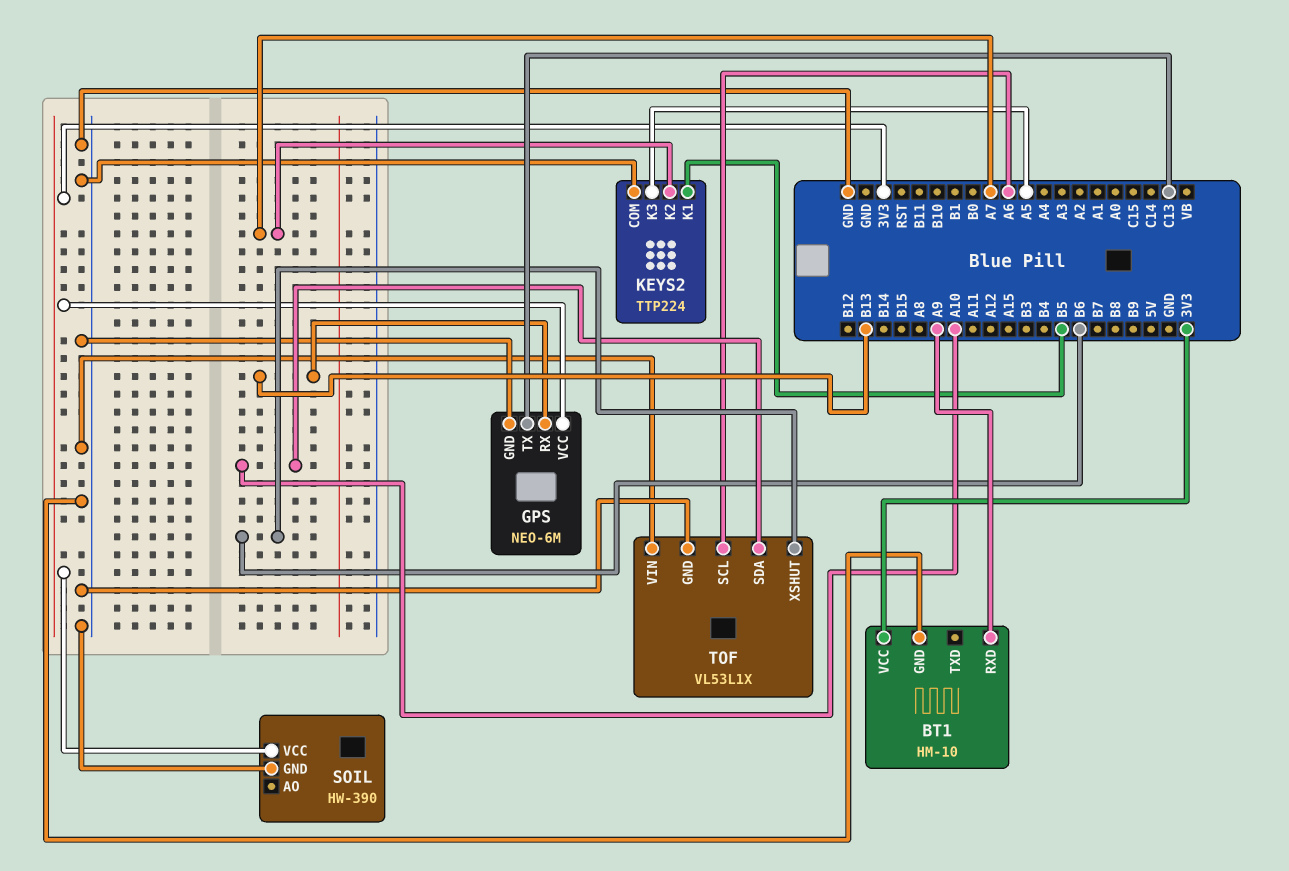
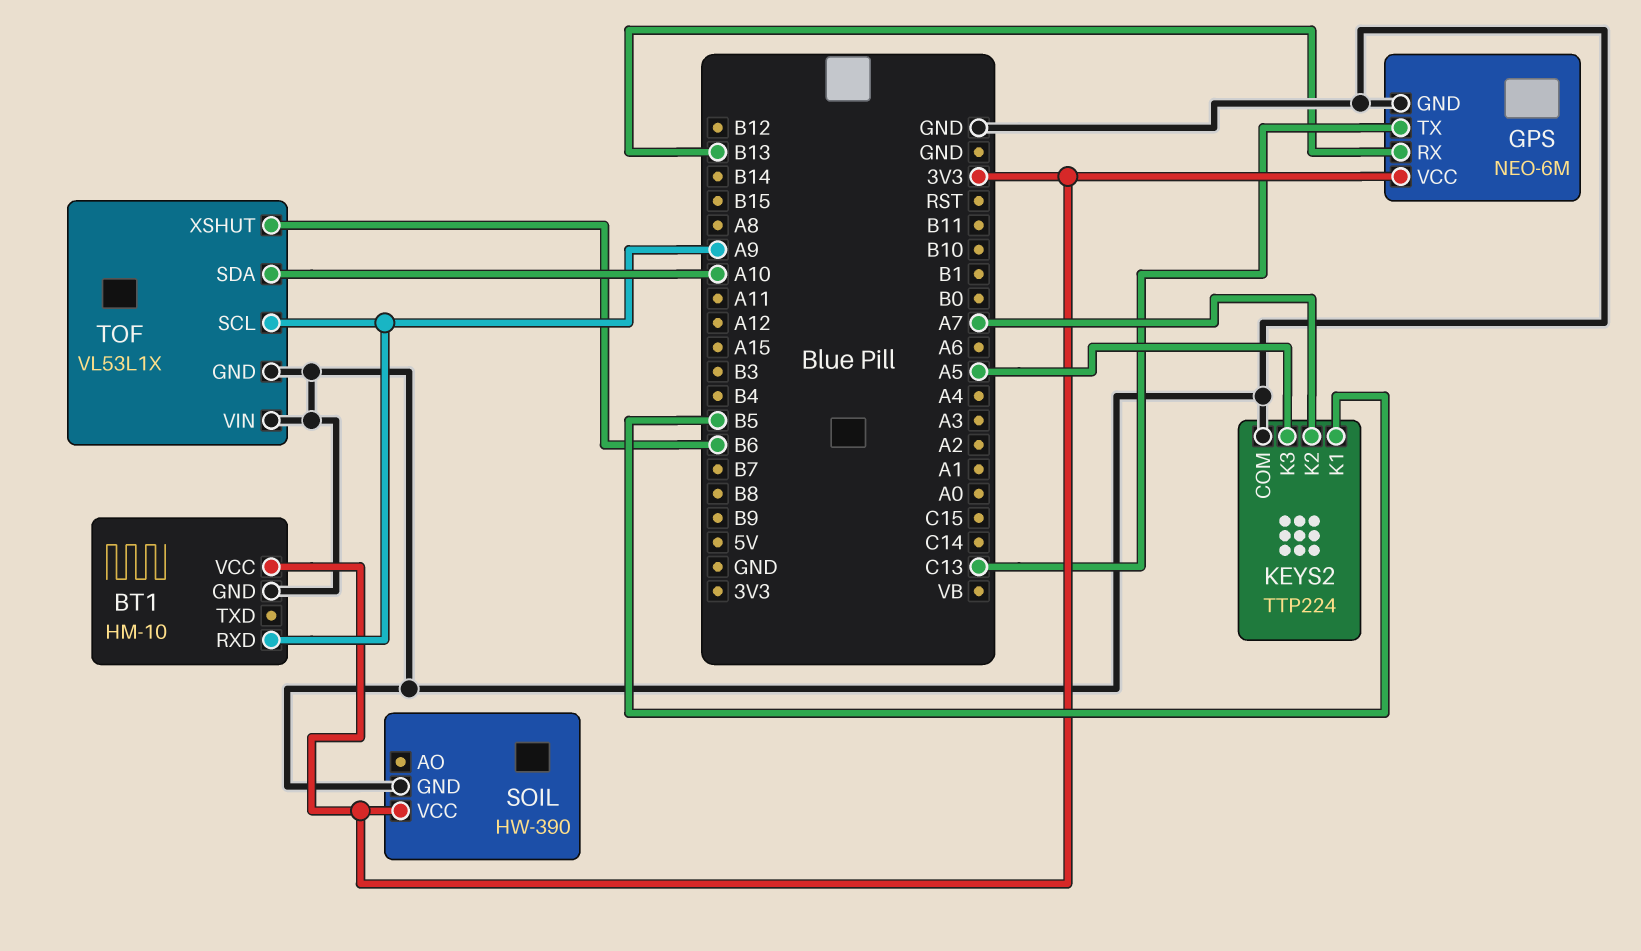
TOF pin SCL: A6 -> A9

